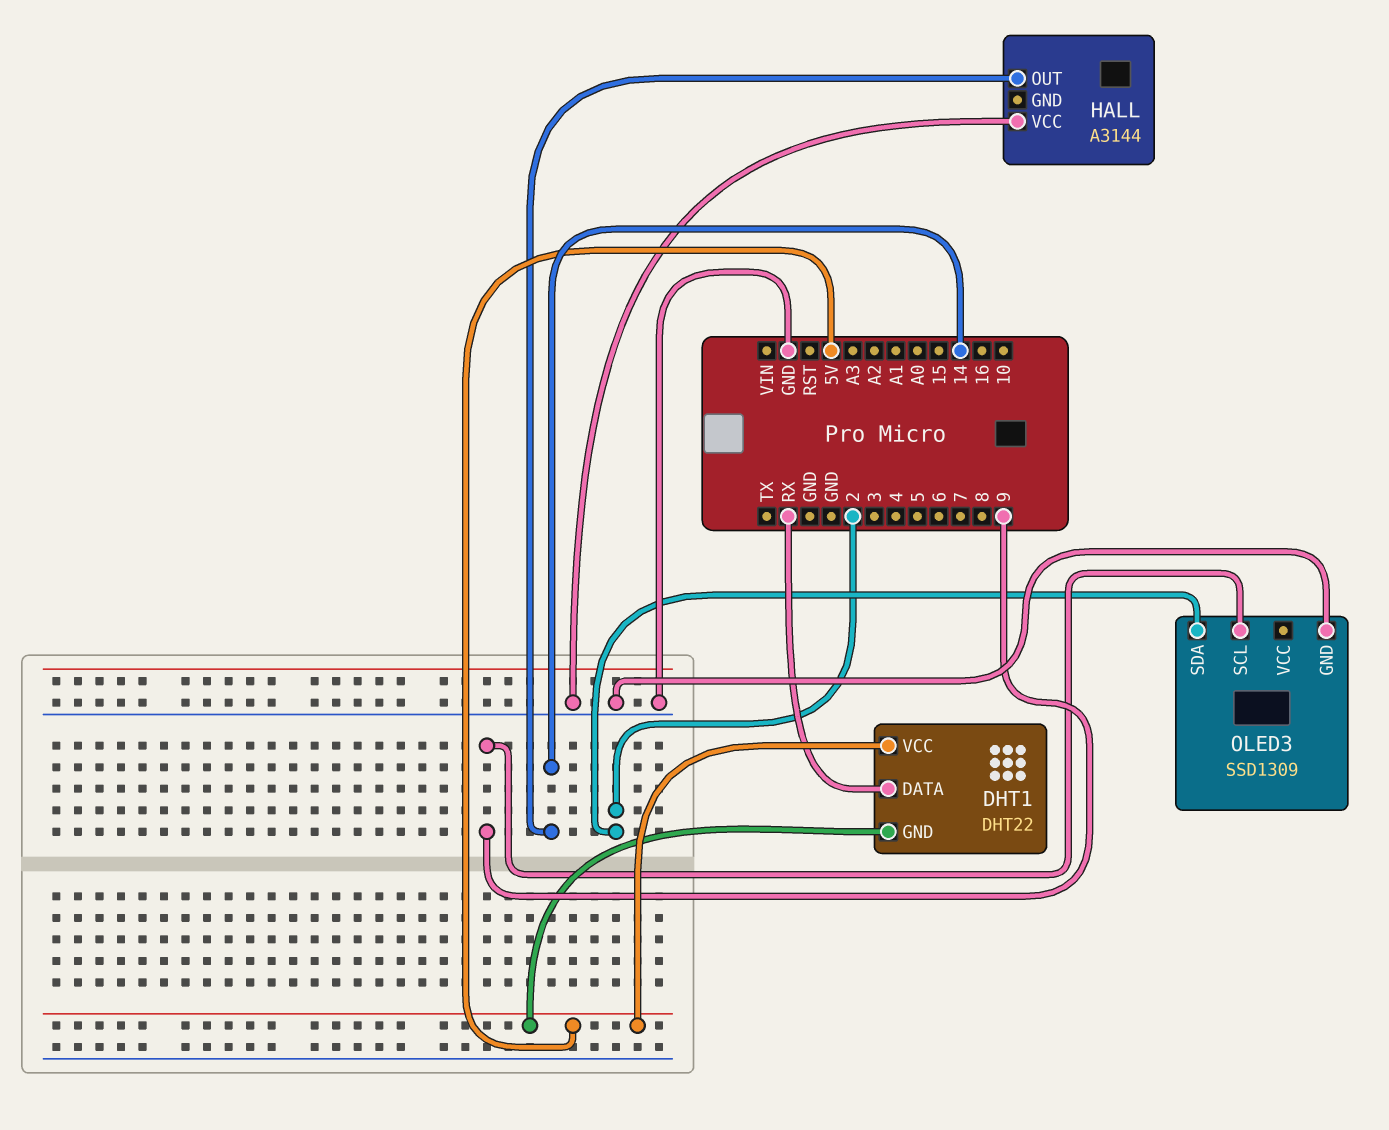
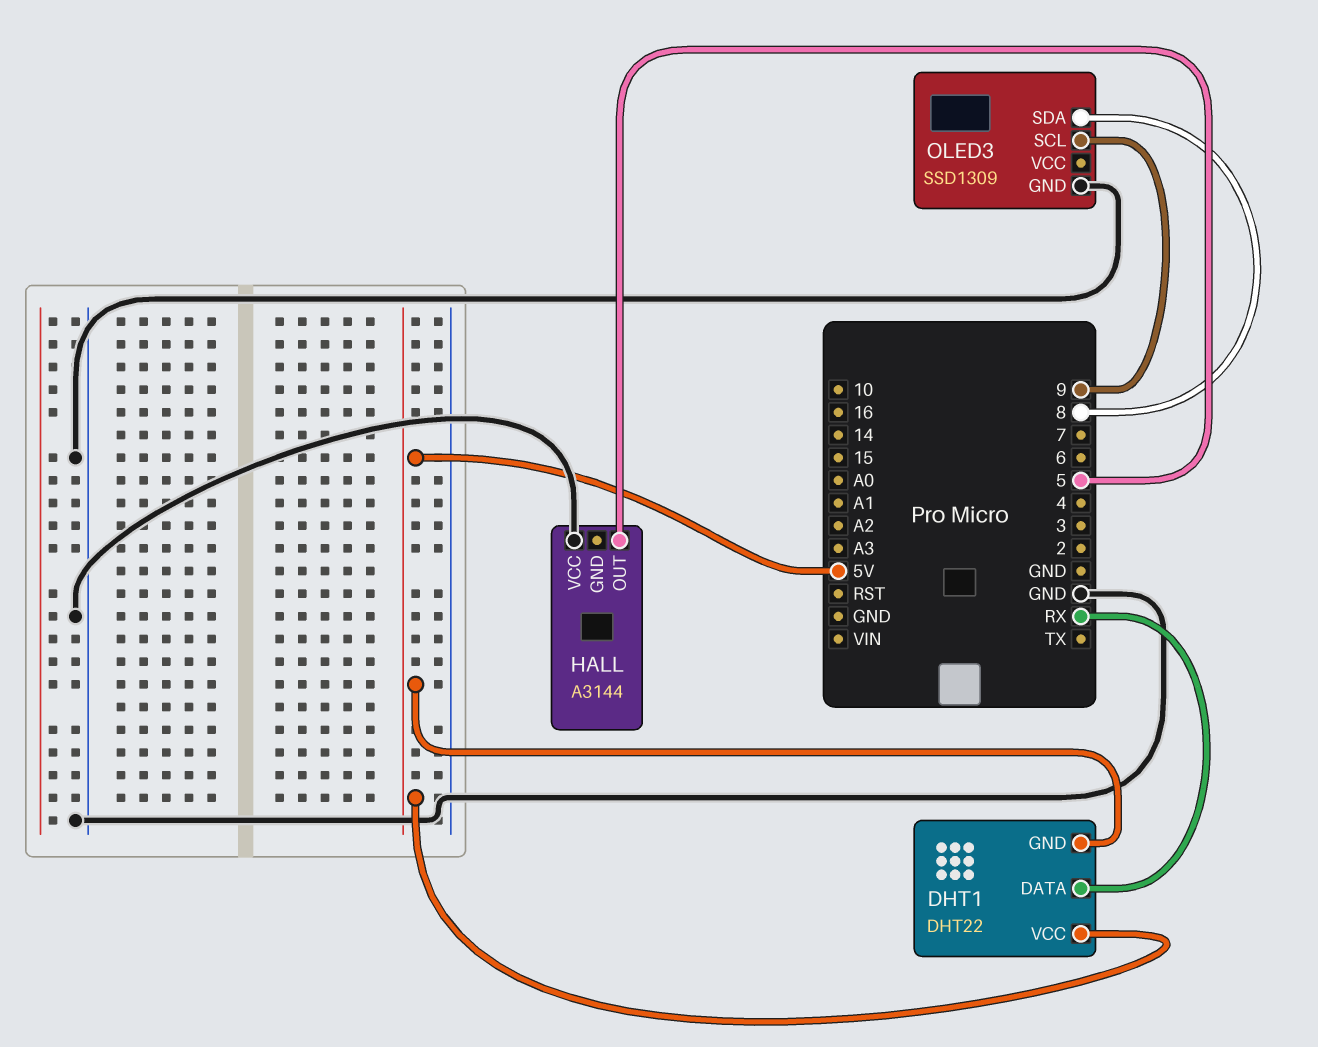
HALL pin OUT: 14 -> 5
OLED3 pin SDA: 2 -> 8

